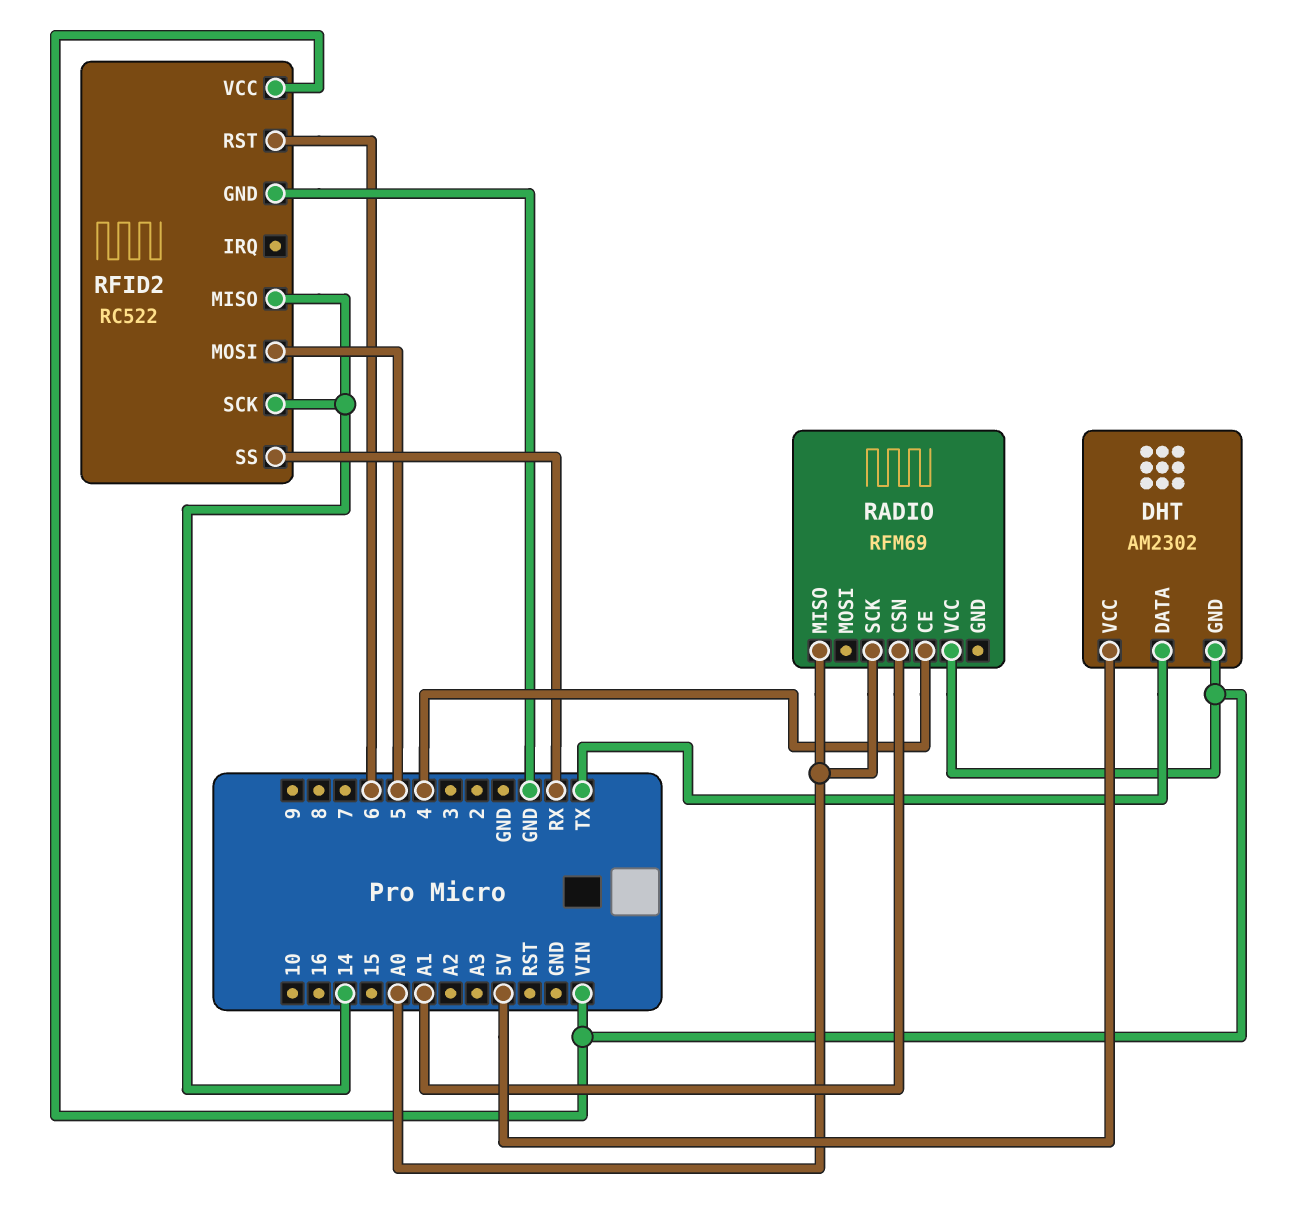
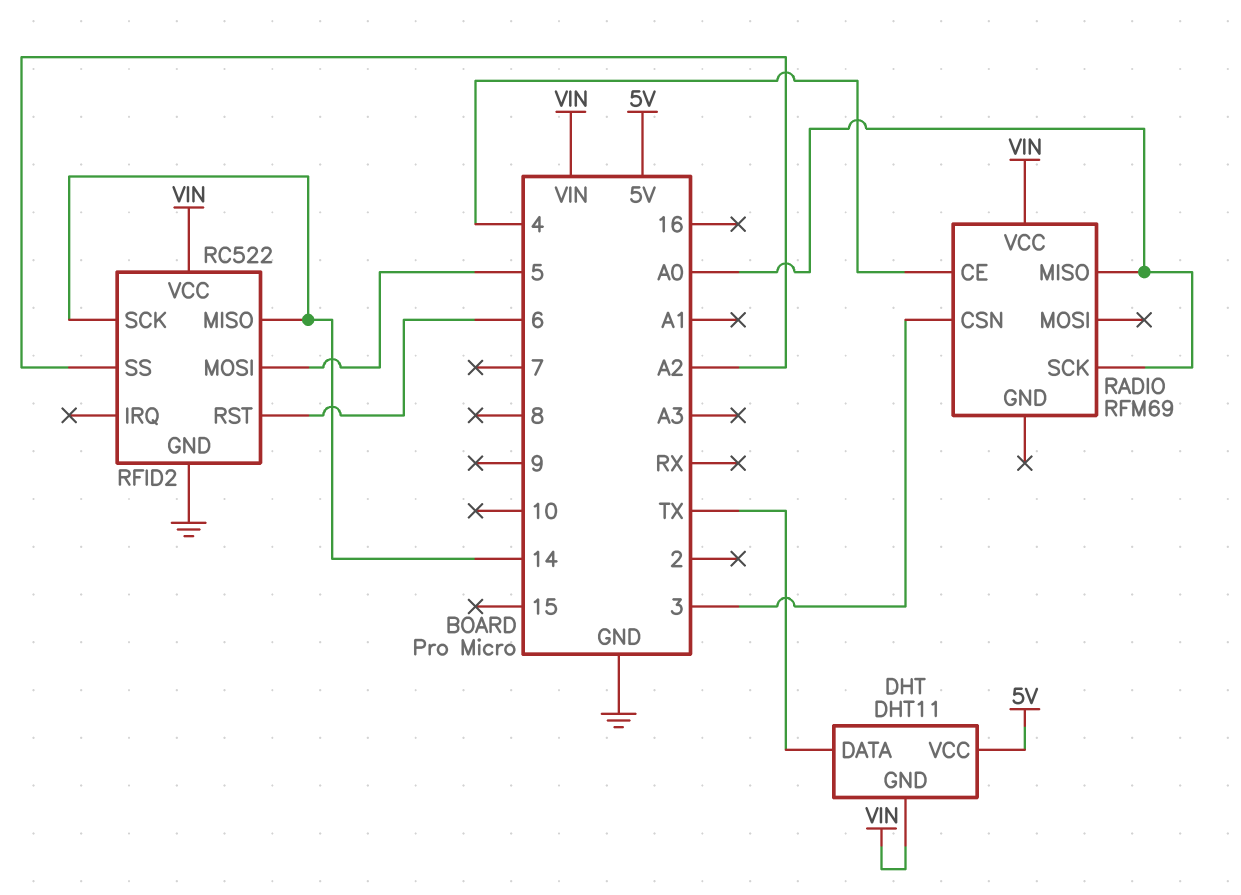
DHT: AM2302 -> DHT11
RADIO pin CSN: A1 -> 3
RFID2 pin SS: RX -> A2

